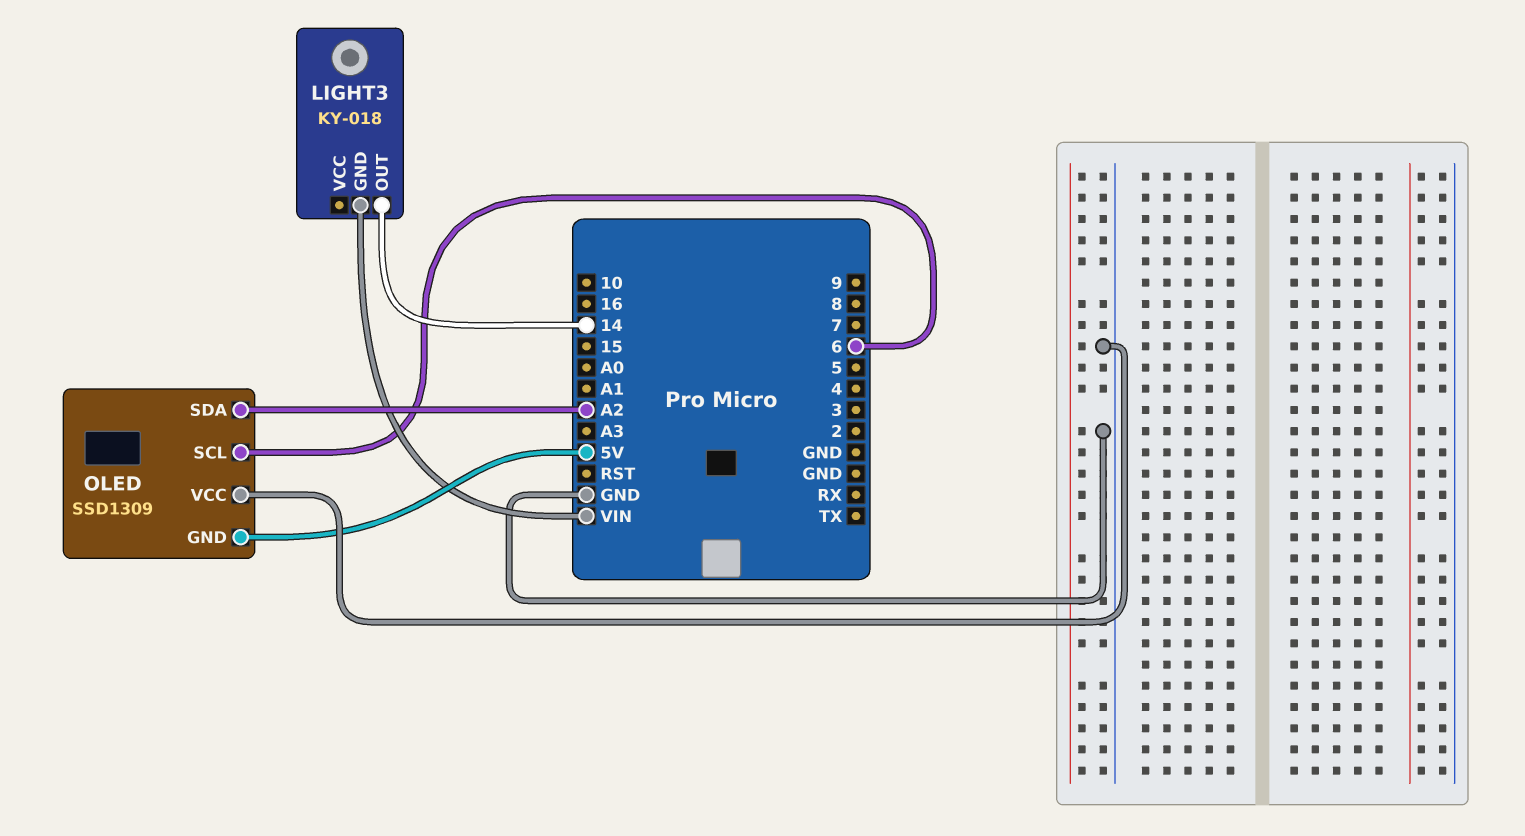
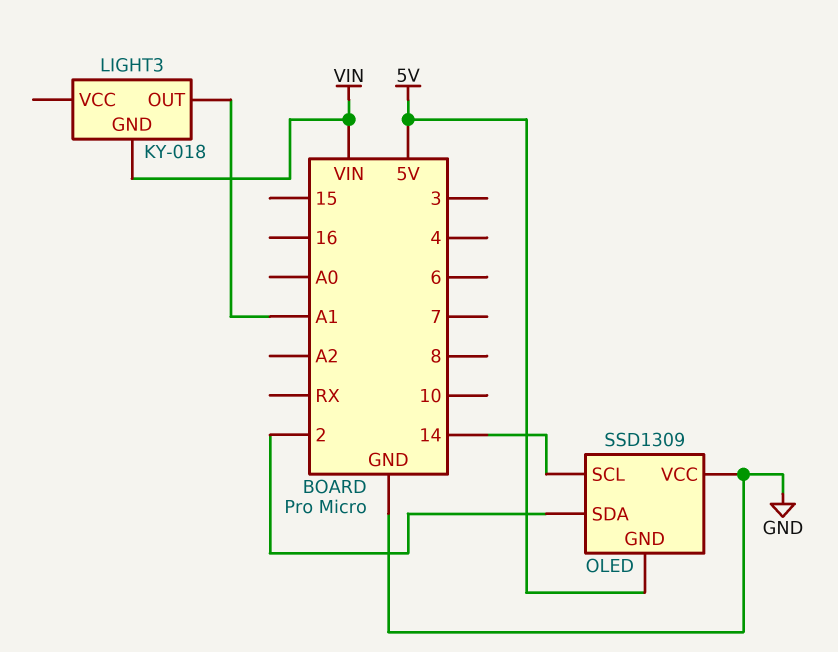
LIGHT3 pin OUT: 14 -> A1
OLED pin SCL: 6 -> 14
OLED pin SDA: A2 -> 2

